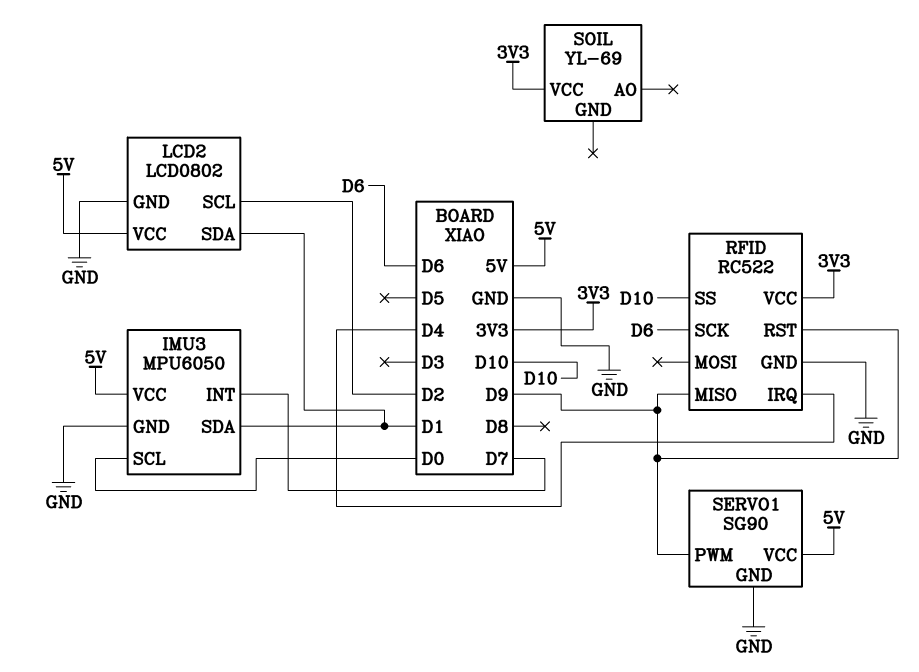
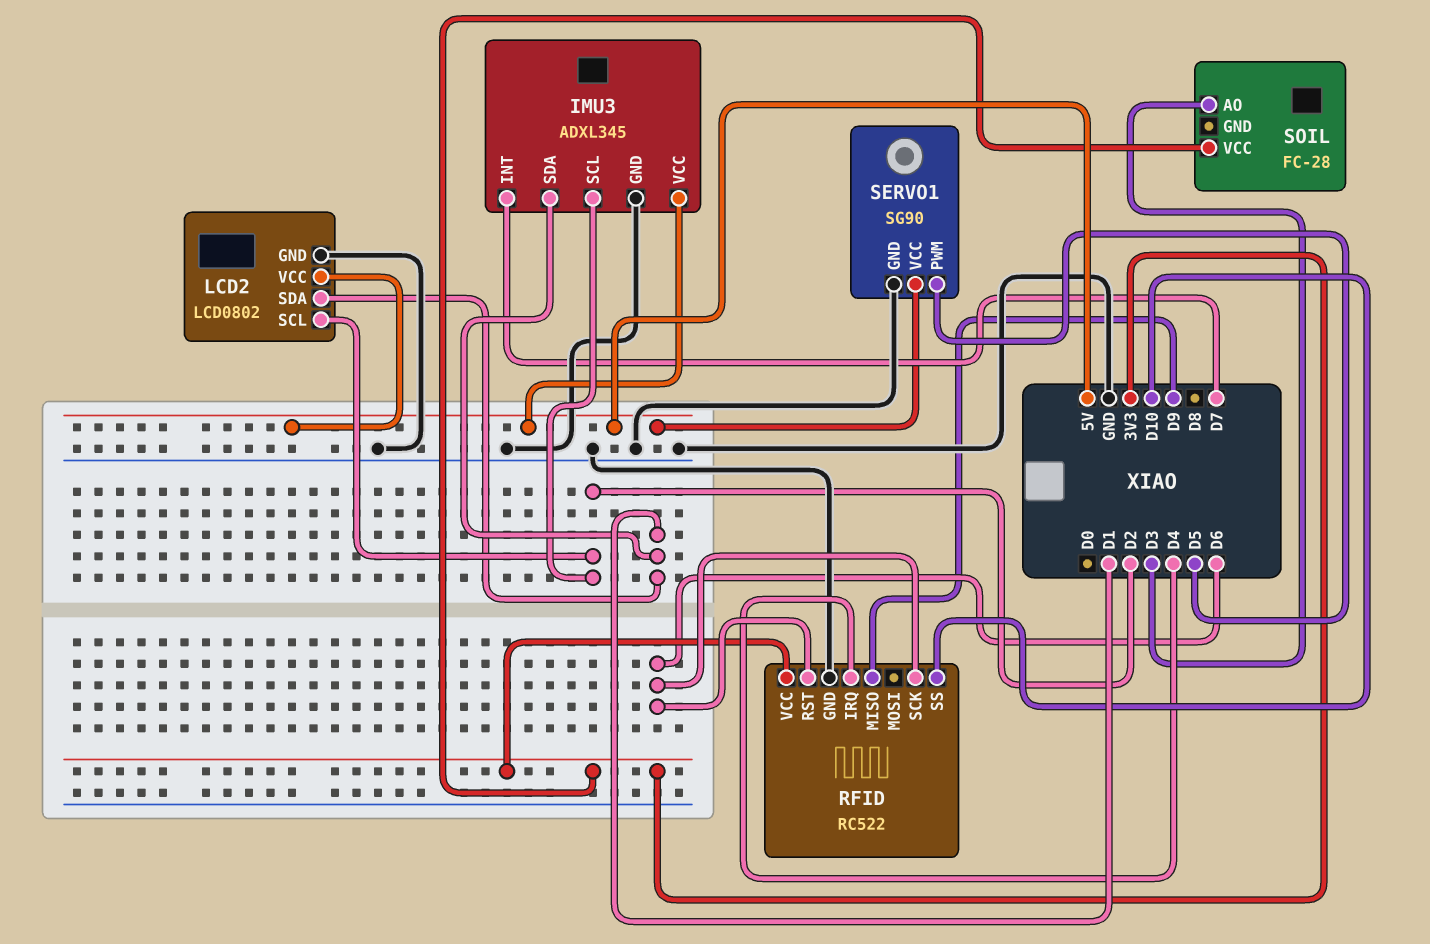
IMU3: MPU6050 -> ADXL345
IMU3 pin SCL: D0 -> D2
RFID pin RST: D9 -> D6
SERVO1 pin PWM: D9 -> D5
SOIL: YL-69 -> FC-28
SOIL pin AO: none -> D3

